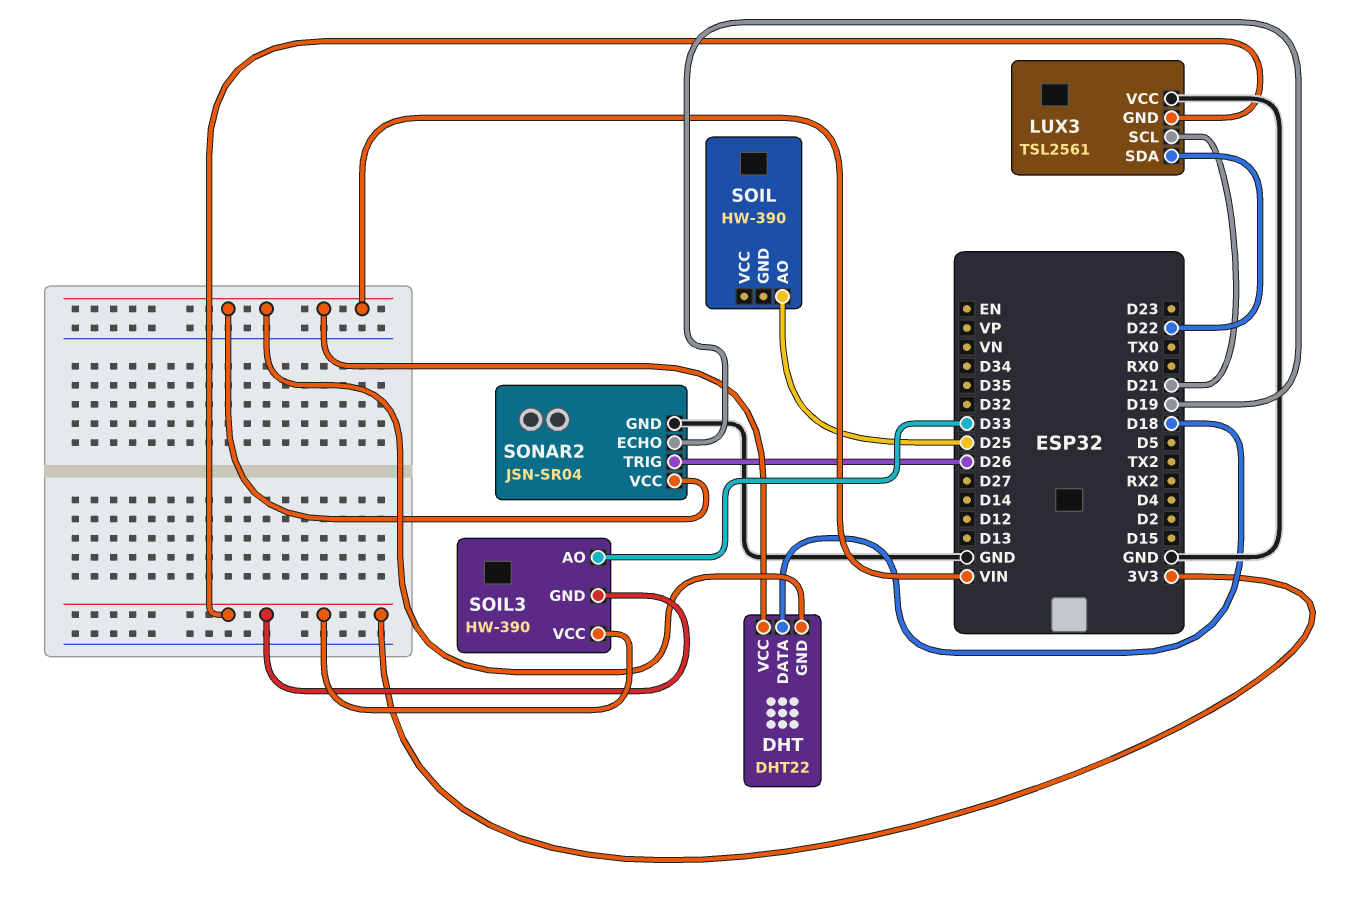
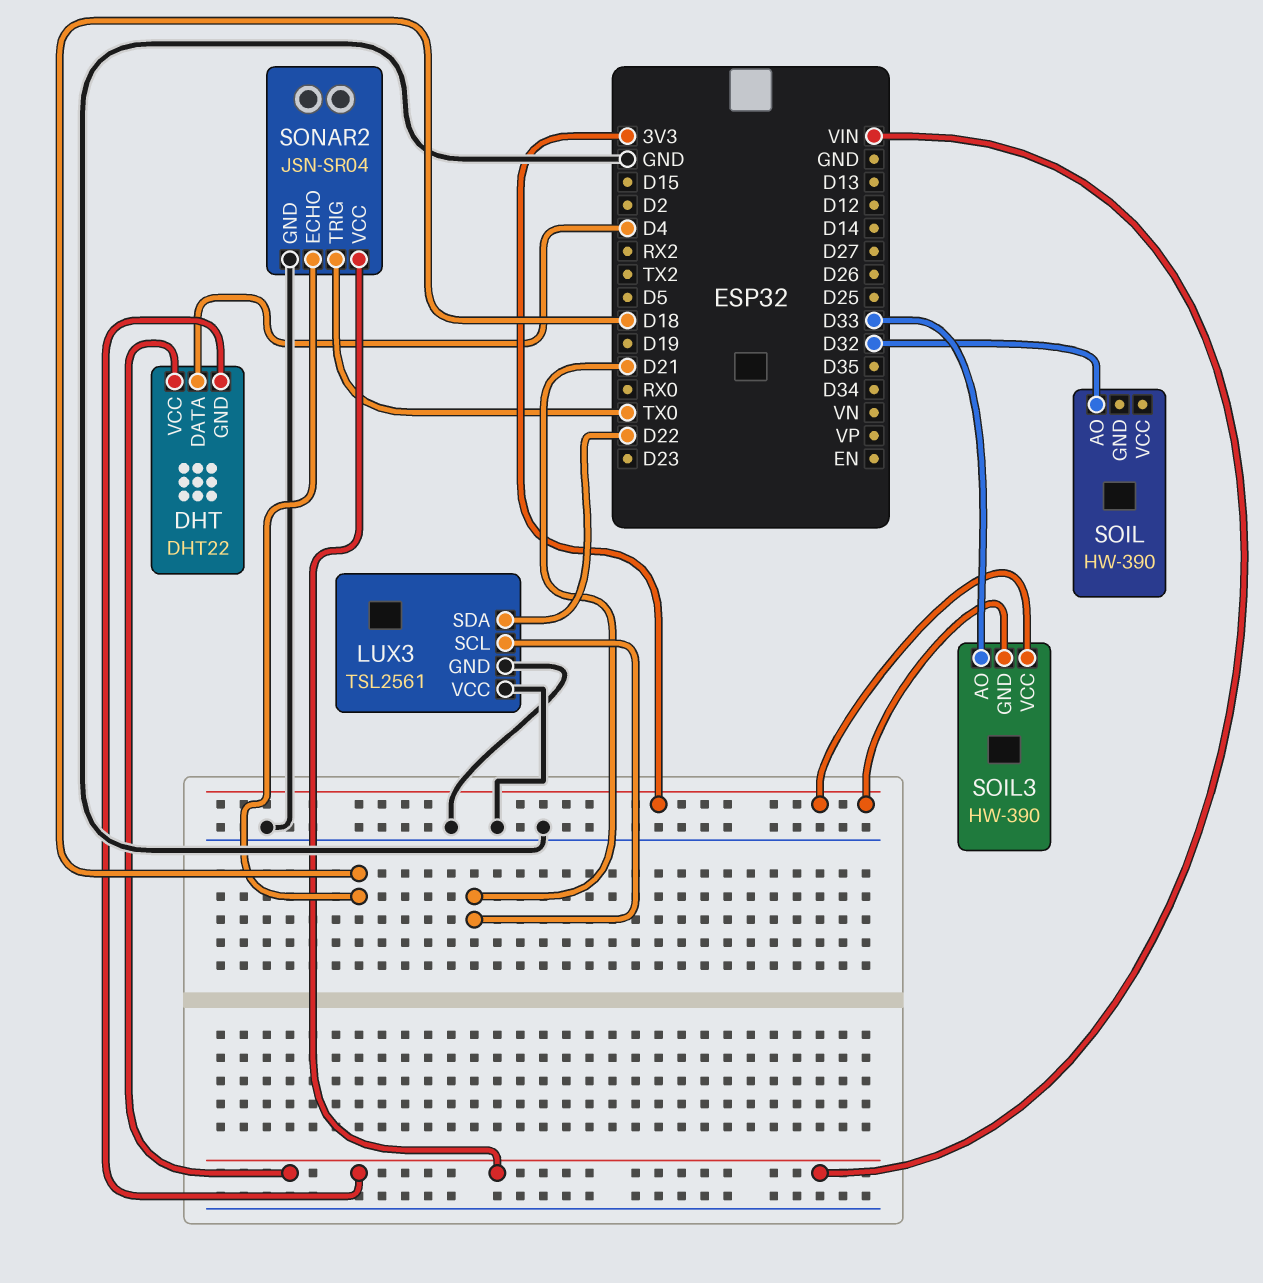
DHT pin DATA: D18 -> D4
LUX3 pin GND: 3V3 -> GND
SOIL pin AO: D25 -> D32
SONAR2 pin ECHO: D19 -> D18
SONAR2 pin TRIG: D26 -> TX0

